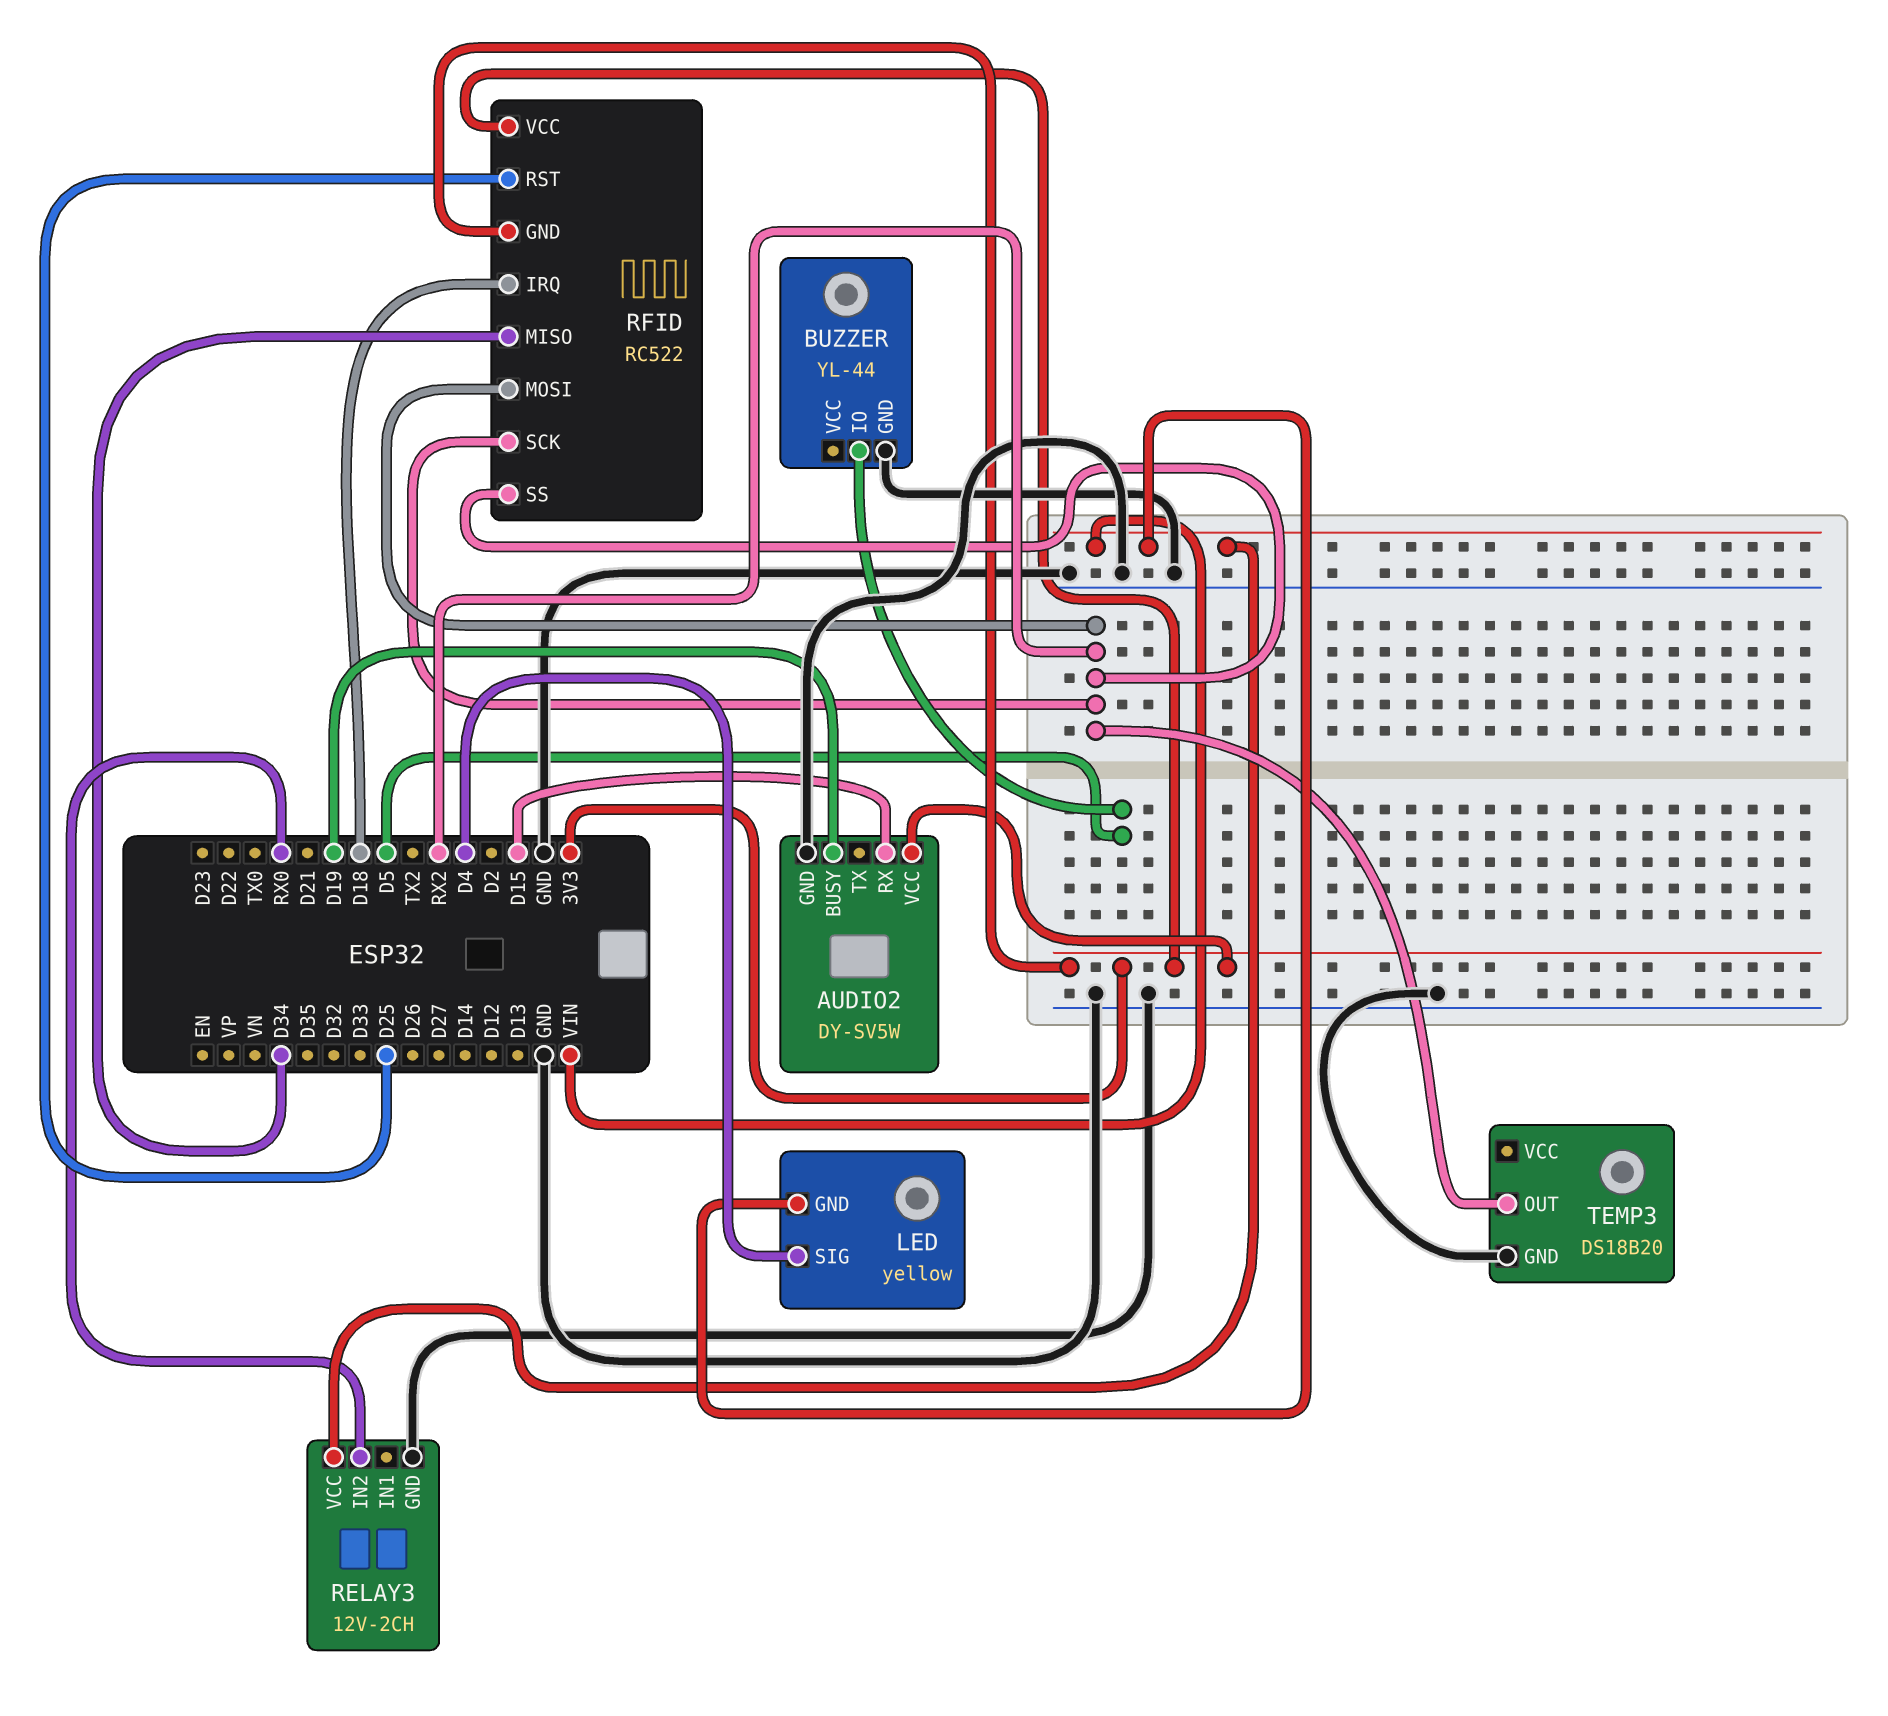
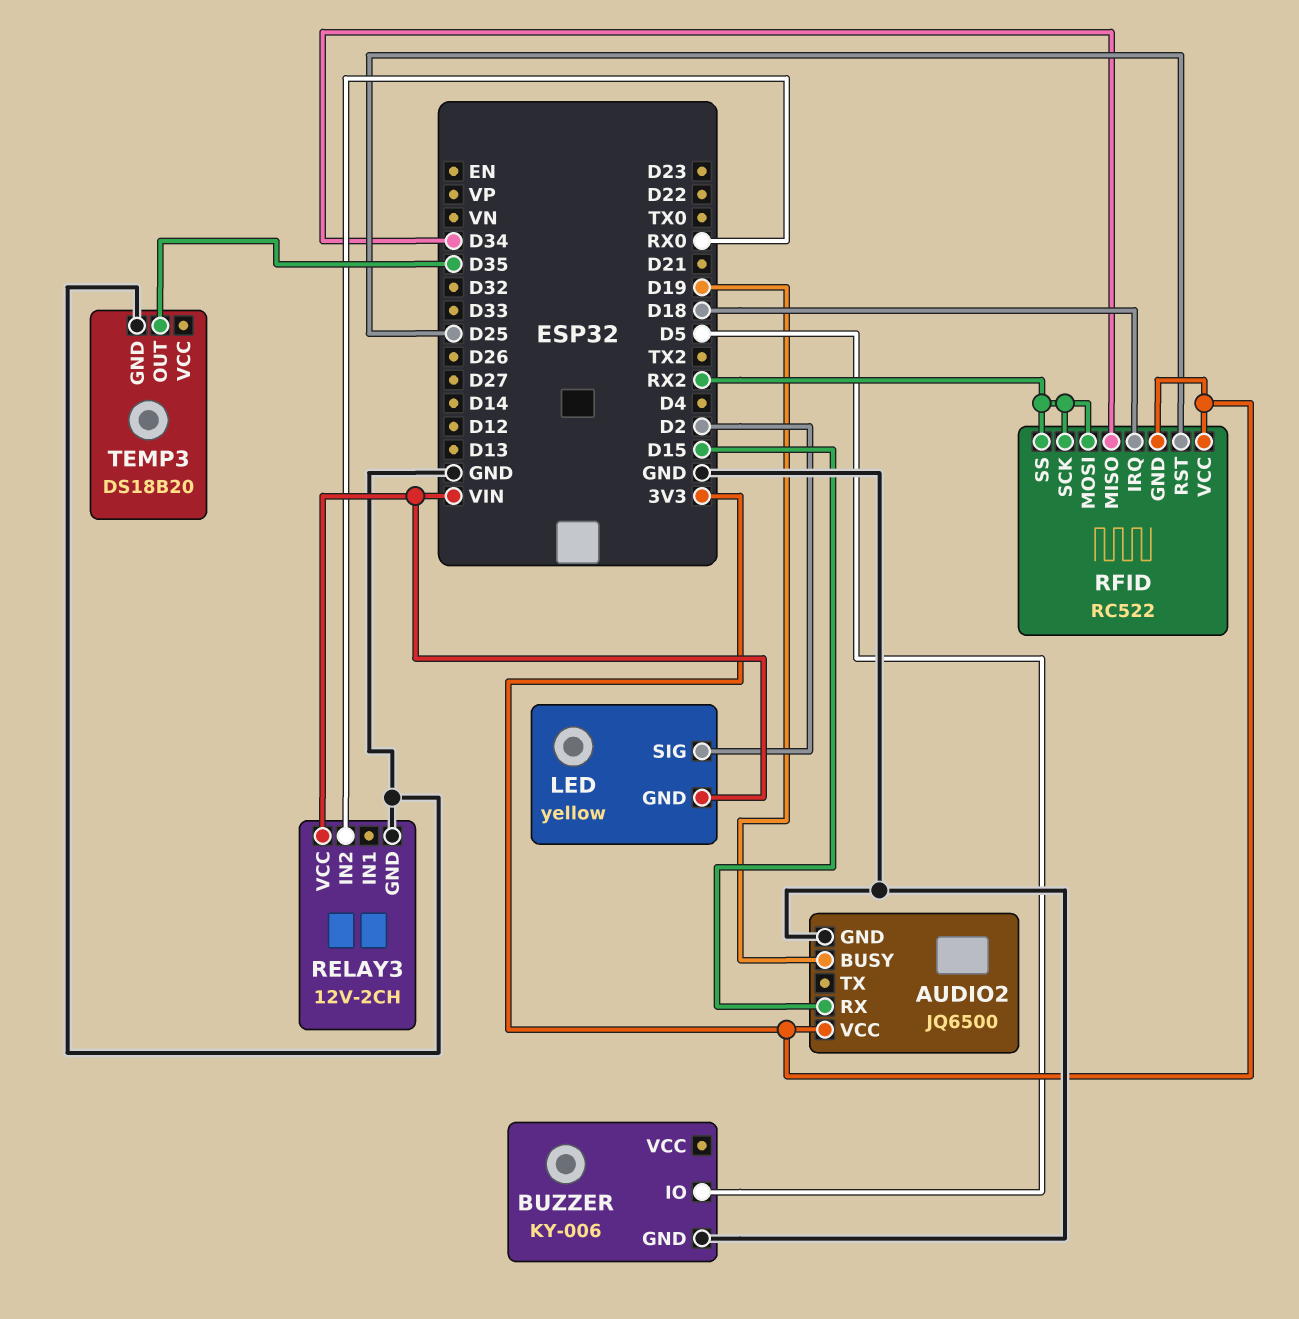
AUDIO2: DY-SV5W -> JQ6500
BUZZER: YL-44 -> KY-006
LED pin SIG: D4 -> D2
TEMP3 pin OUT: RX2 -> D35

